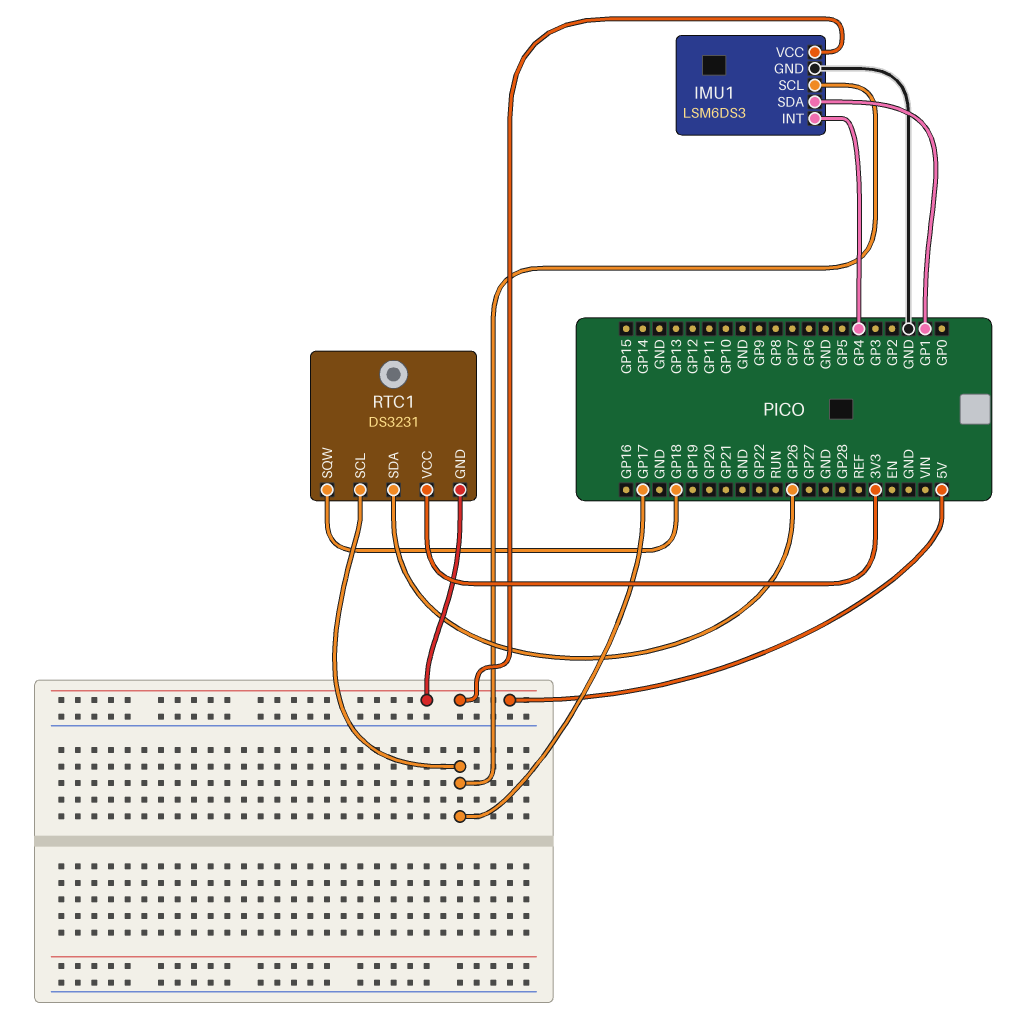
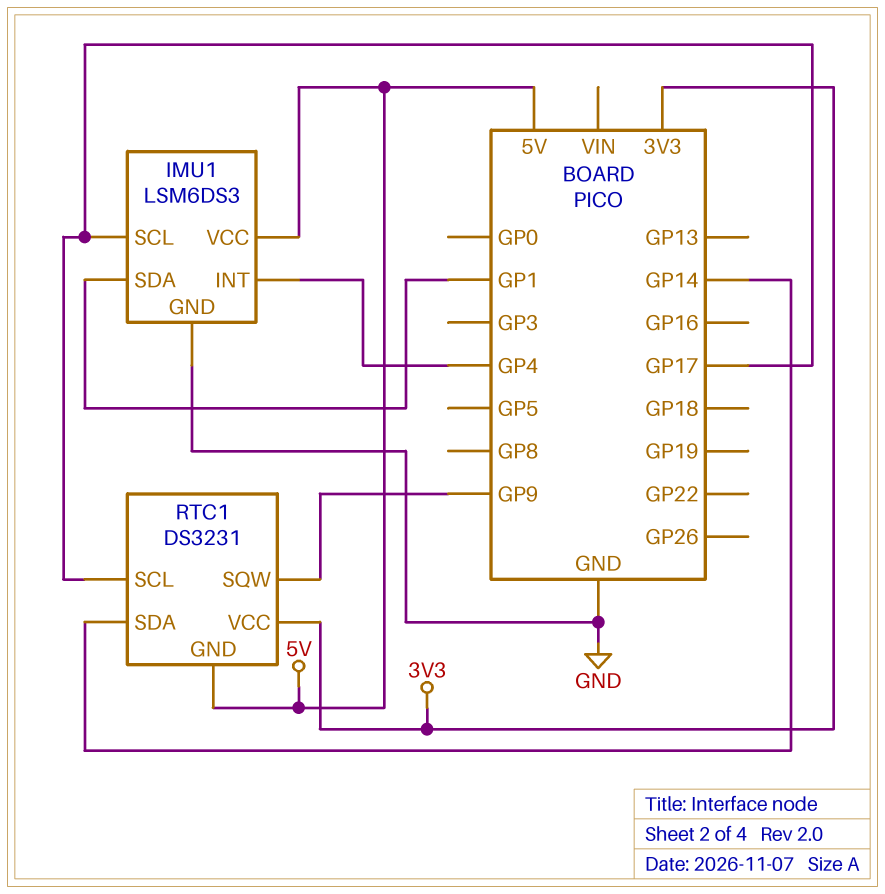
RTC1 pin SDA: GP26 -> GP14
RTC1 pin SQW: GP18 -> GP9

